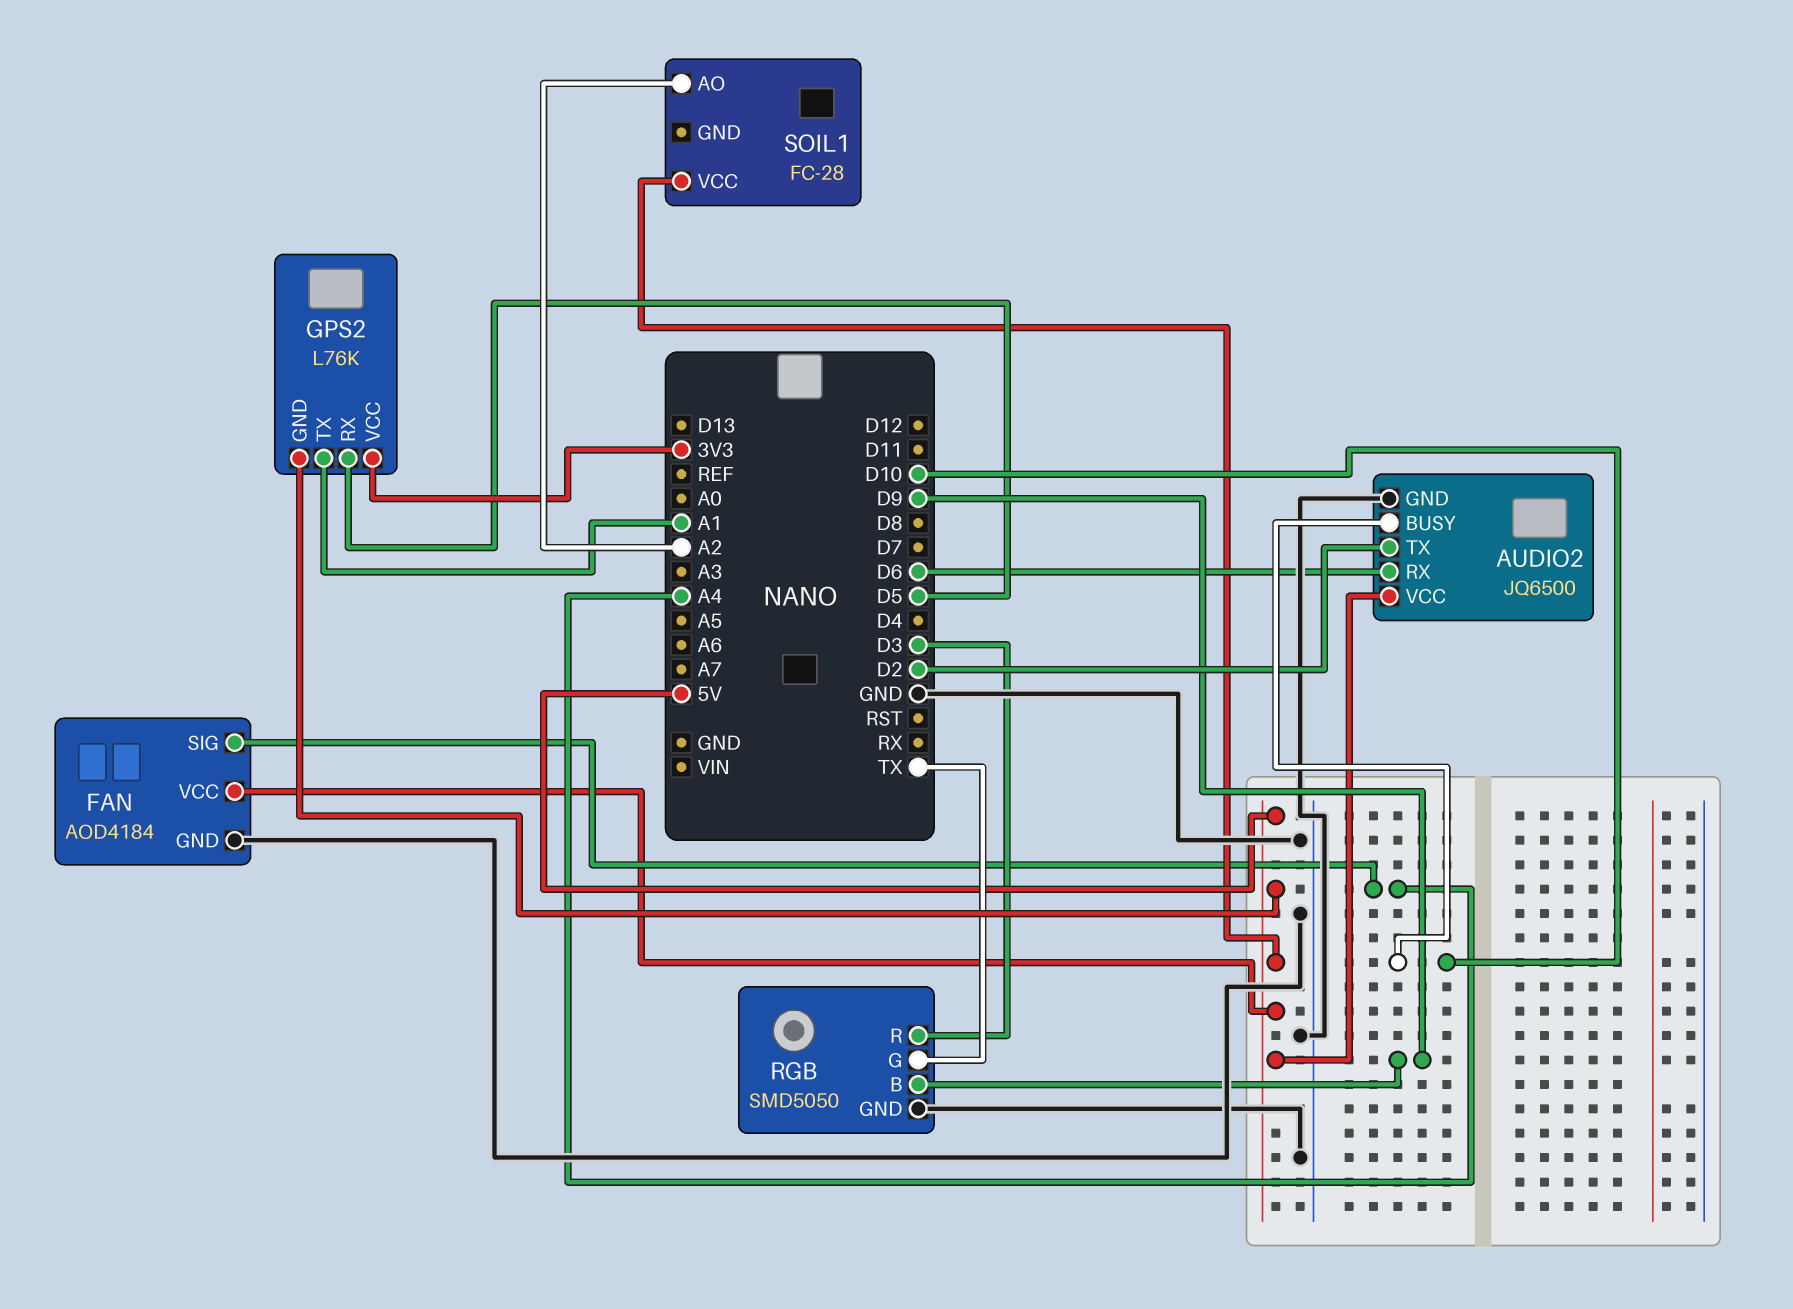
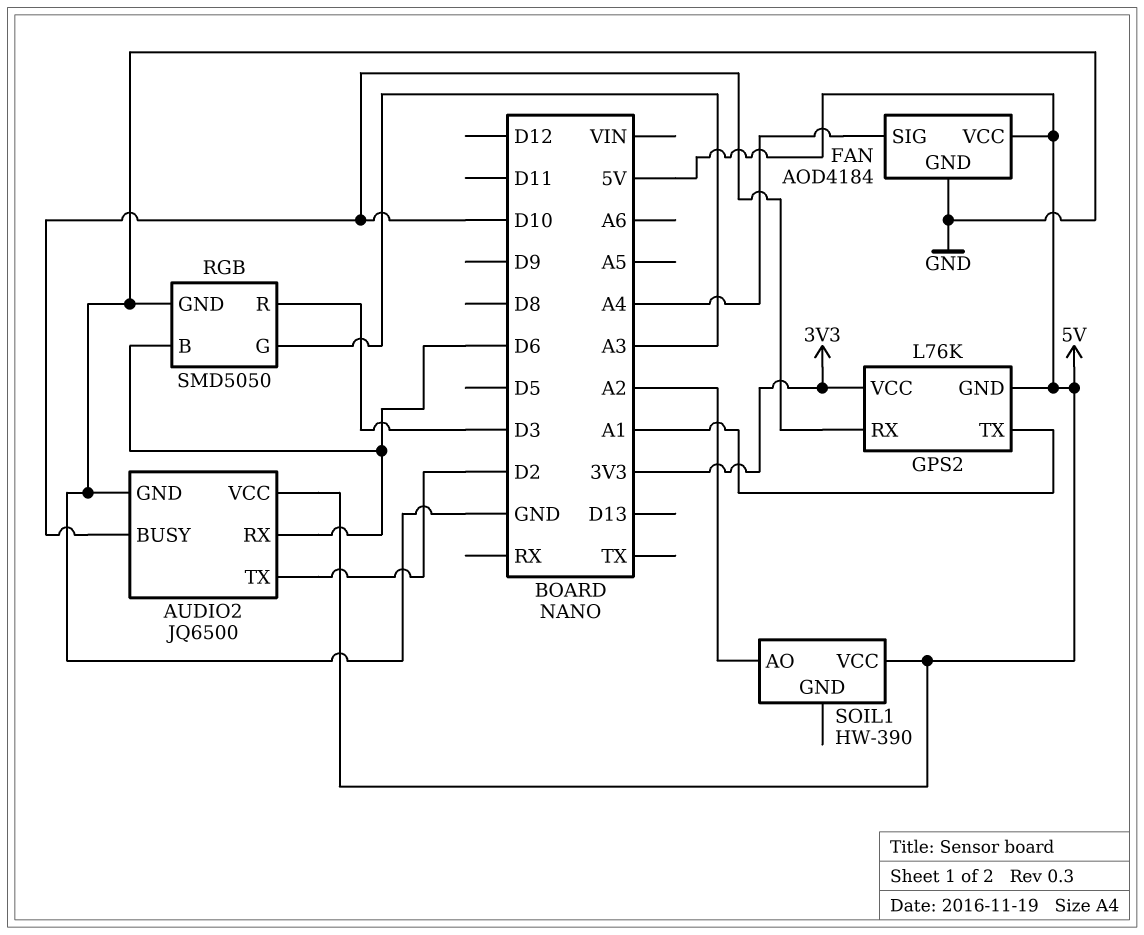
GPS2 pin RX: D5 -> D10
RGB pin B: D9 -> D6
RGB pin G: TX -> A3
SOIL1: FC-28 -> HW-390

